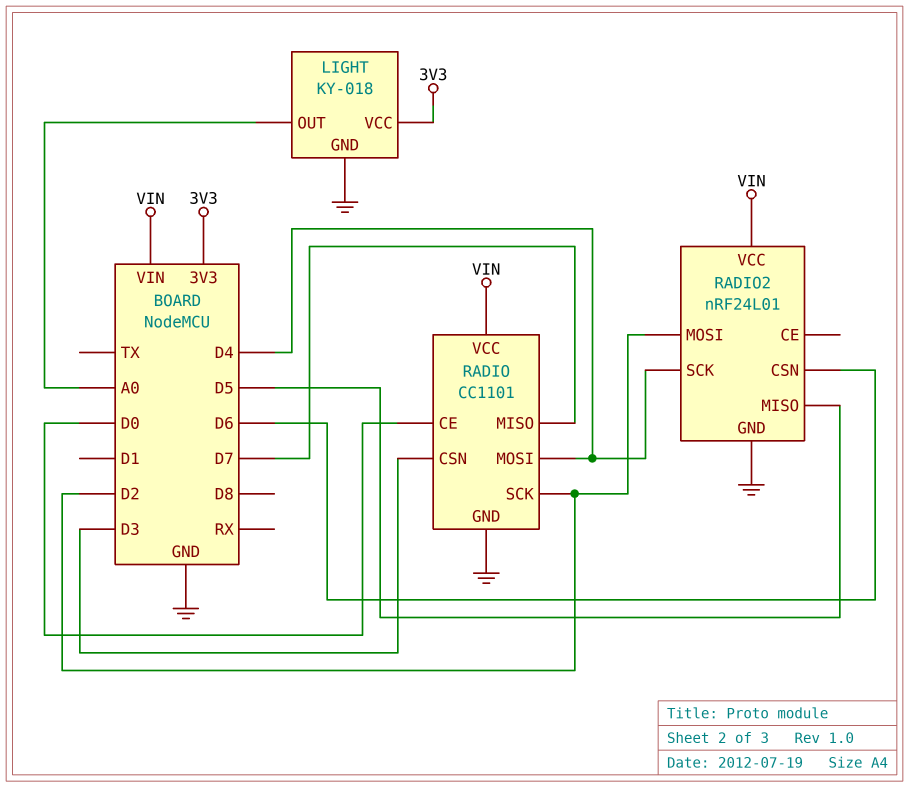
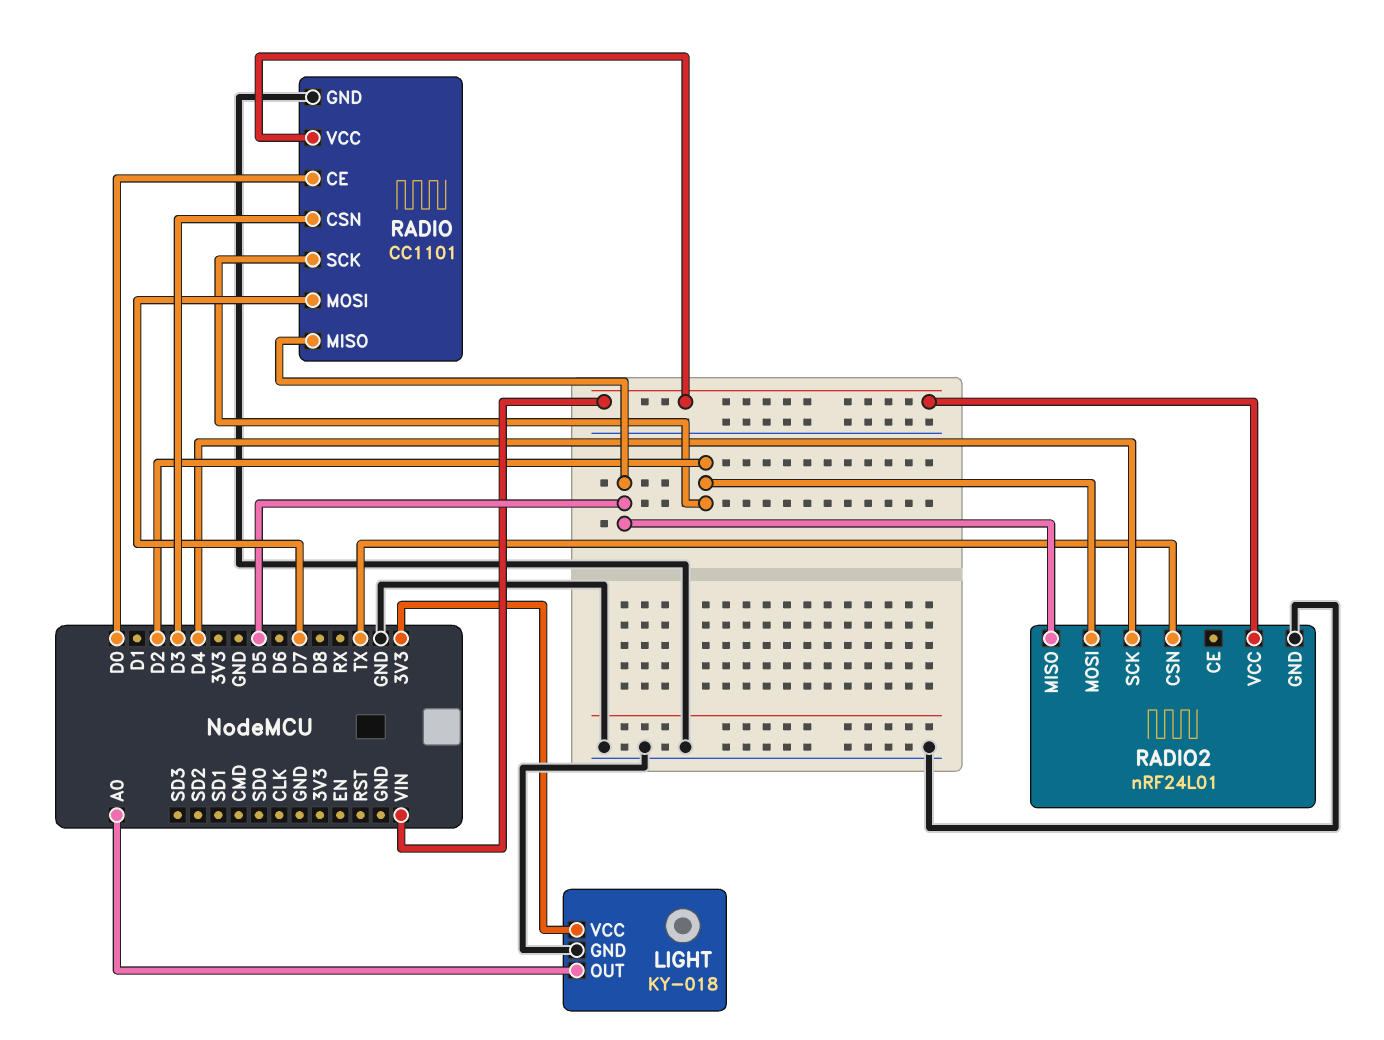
RADIO pin MISO: D7 -> D5
RADIO pin MOSI: D4 -> D7
RADIO2 pin CSN: D6 -> TX

